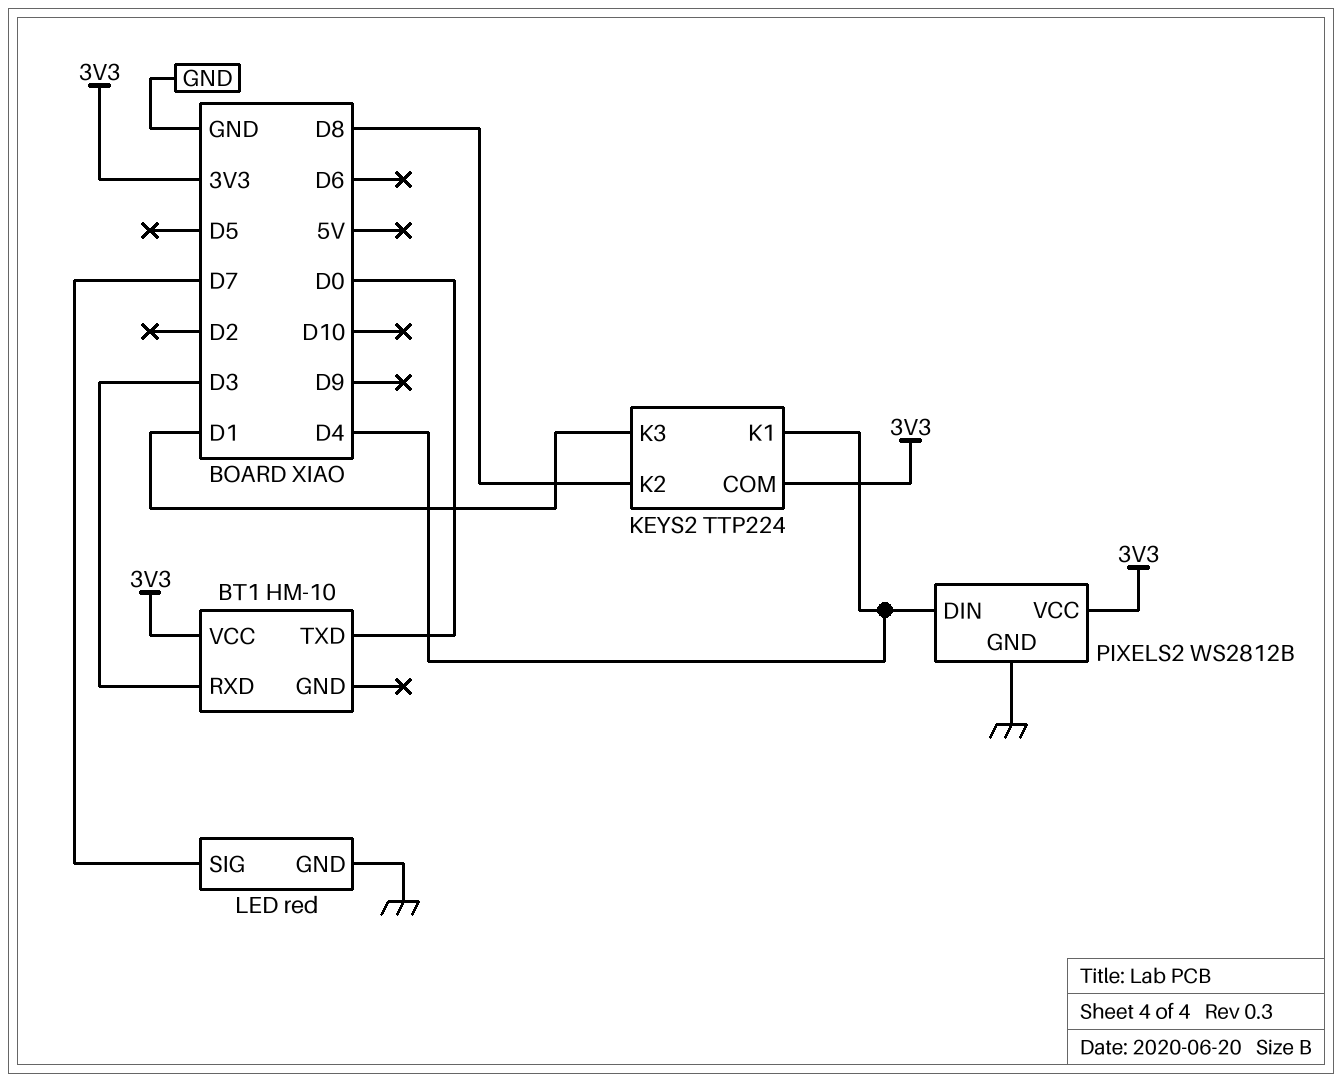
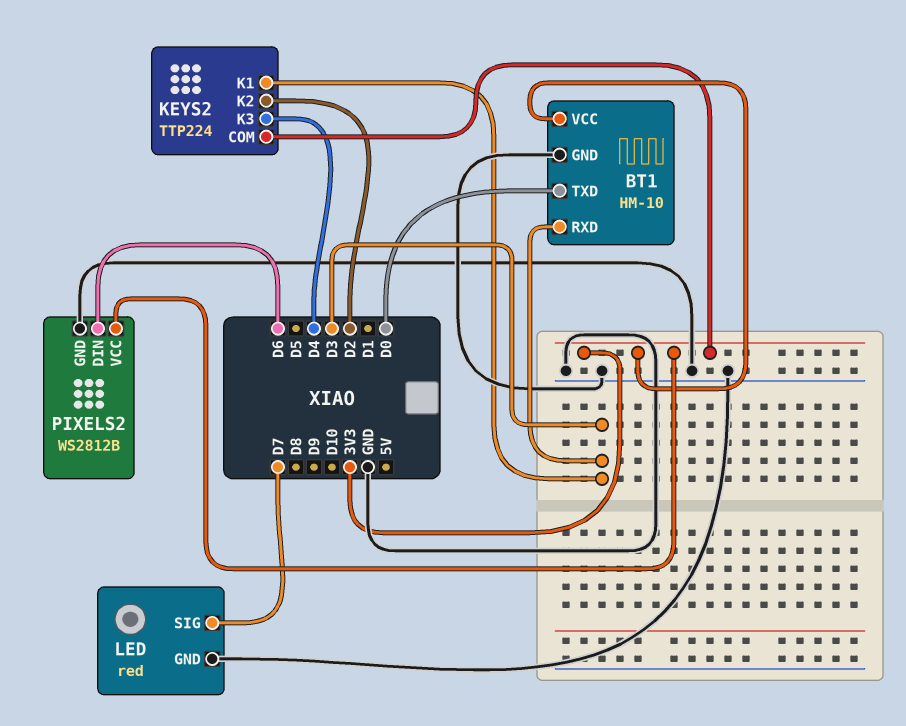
BT1 pin GND: none -> GND
KEYS2 pin K1: D4 -> D3
KEYS2 pin K2: D8 -> D2
KEYS2 pin K3: D1 -> D4
PIXELS2 pin DIN: D4 -> D6

